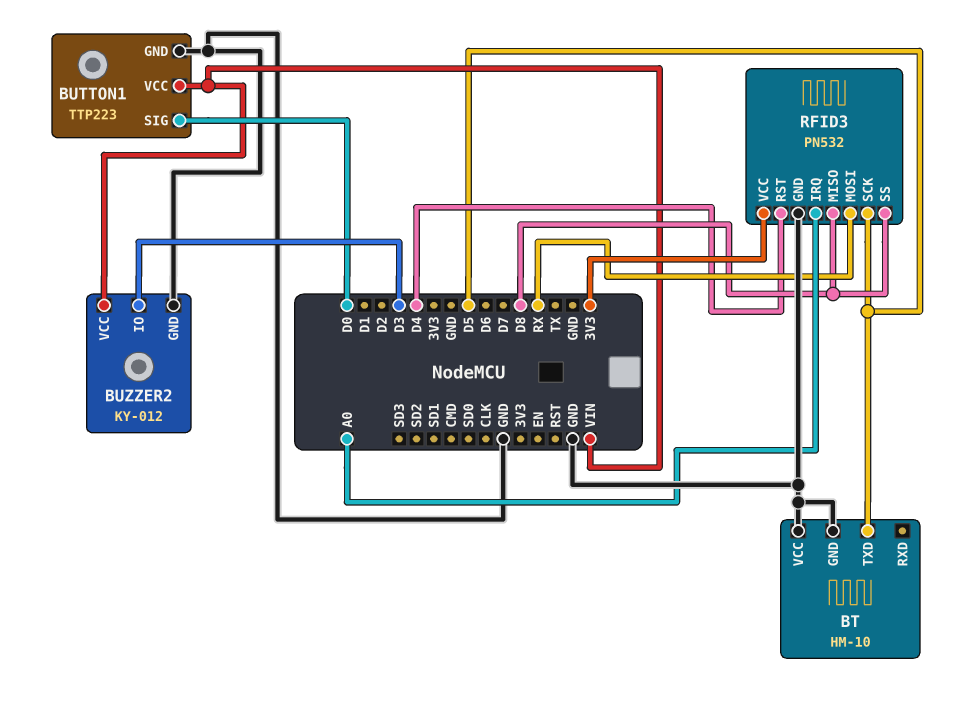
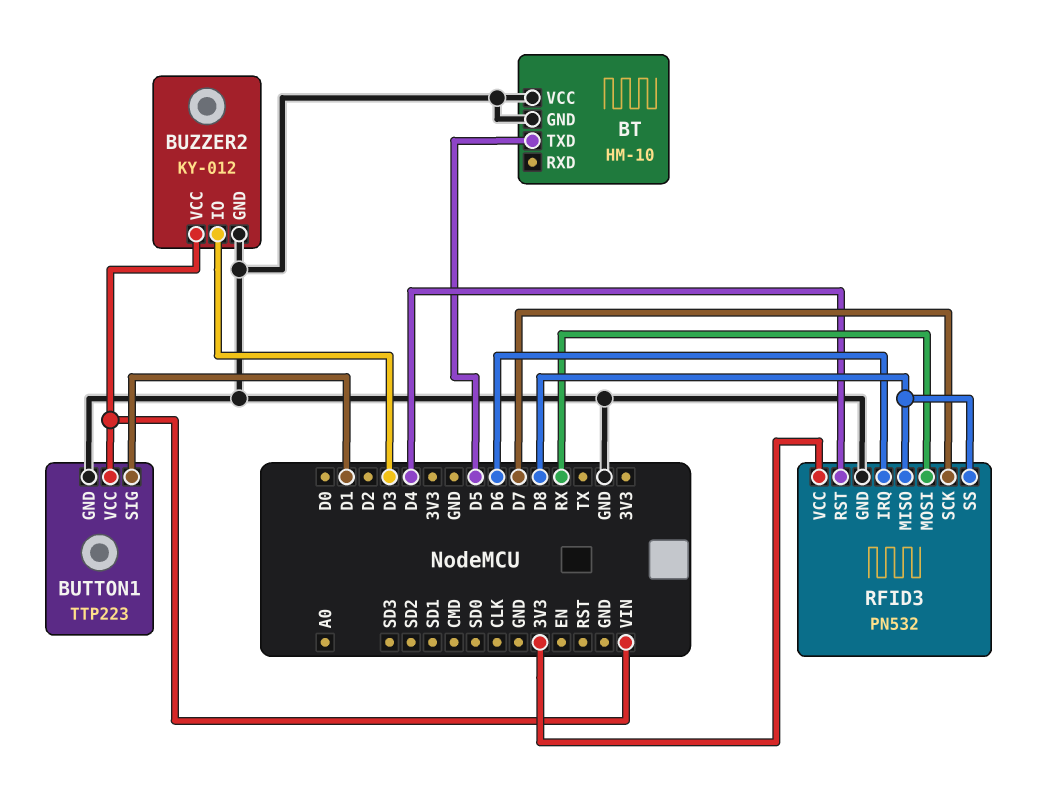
BUTTON1 pin SIG: D0 -> D1
RFID3 pin IRQ: A0 -> D6
RFID3 pin SCK: D5 -> D7

